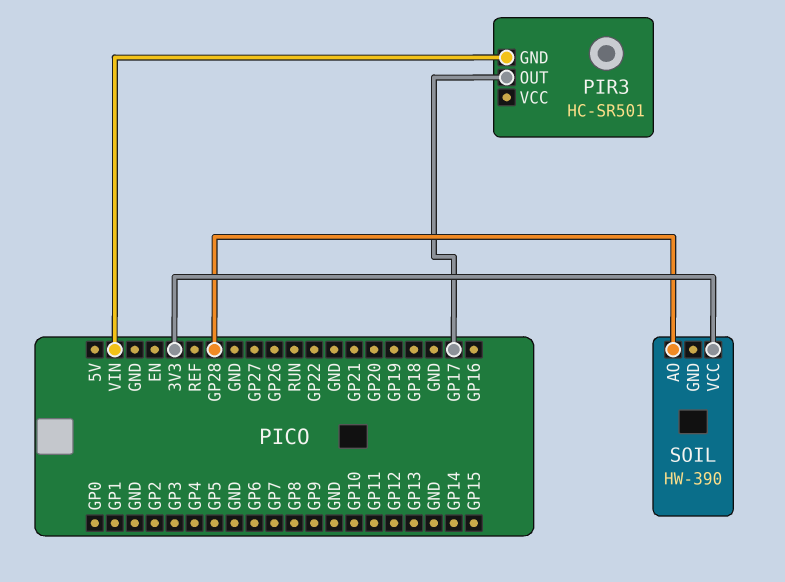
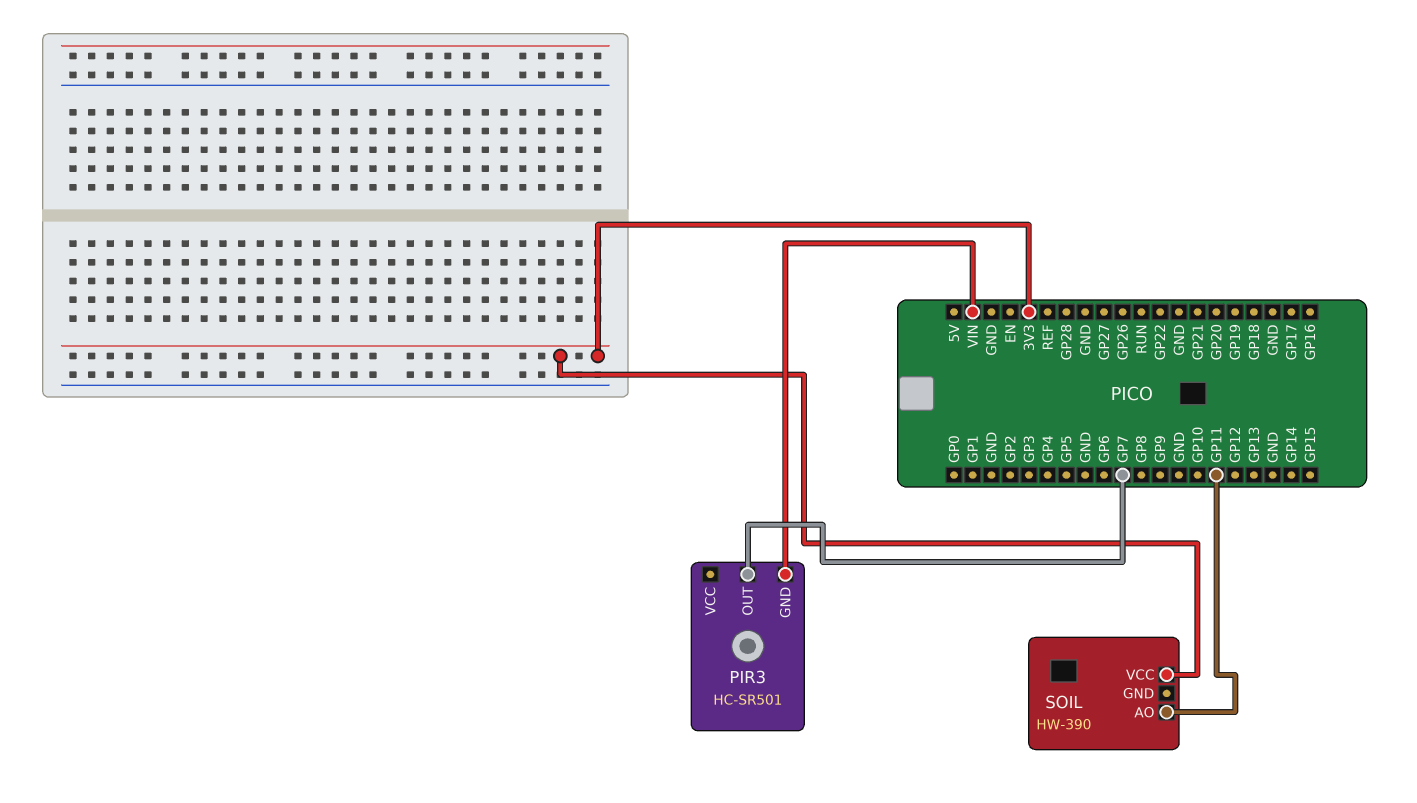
PIR3 pin OUT: GP17 -> GP7
SOIL pin AO: GP28 -> GP11

